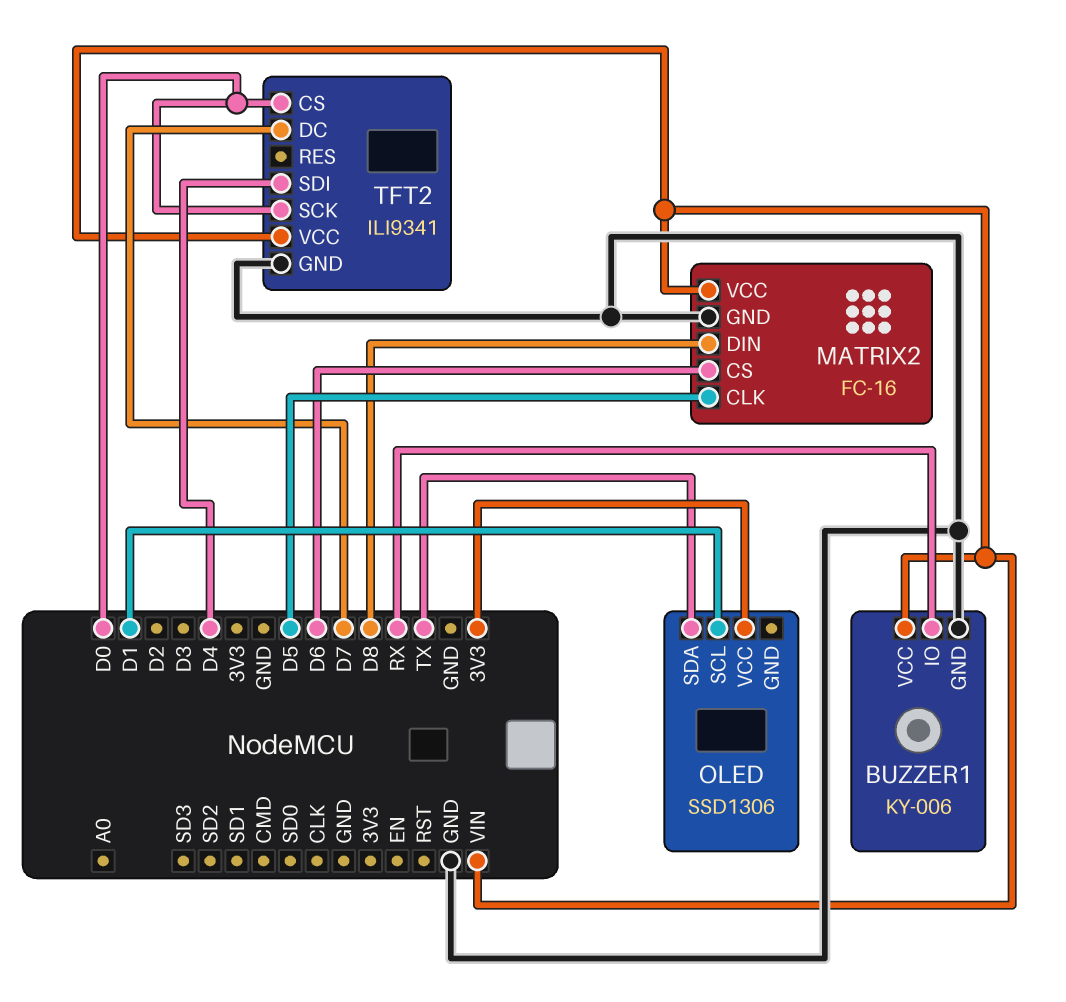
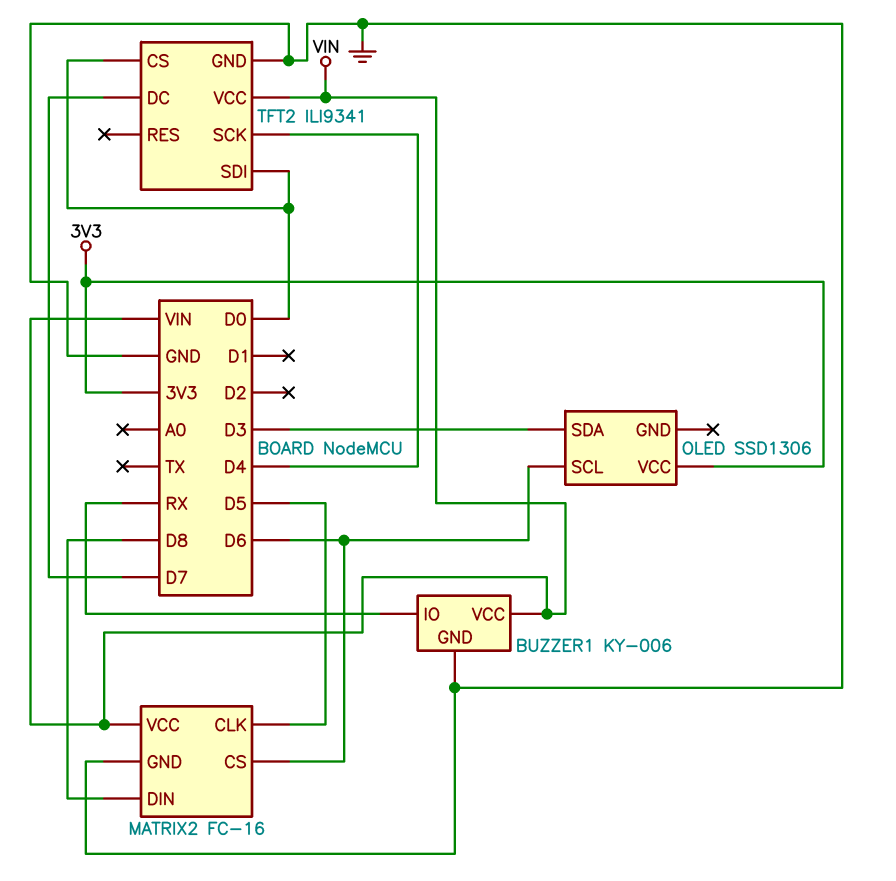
OLED pin SCL: D1 -> D6
OLED pin SDA: TX -> D3
TFT2 pin SCK: D0 -> D4
TFT2 pin SDI: D4 -> D0

